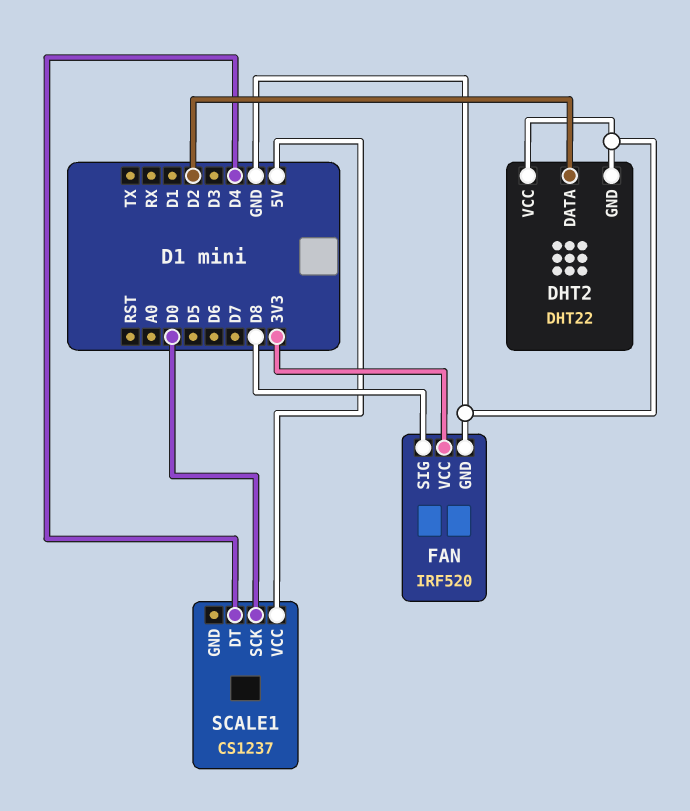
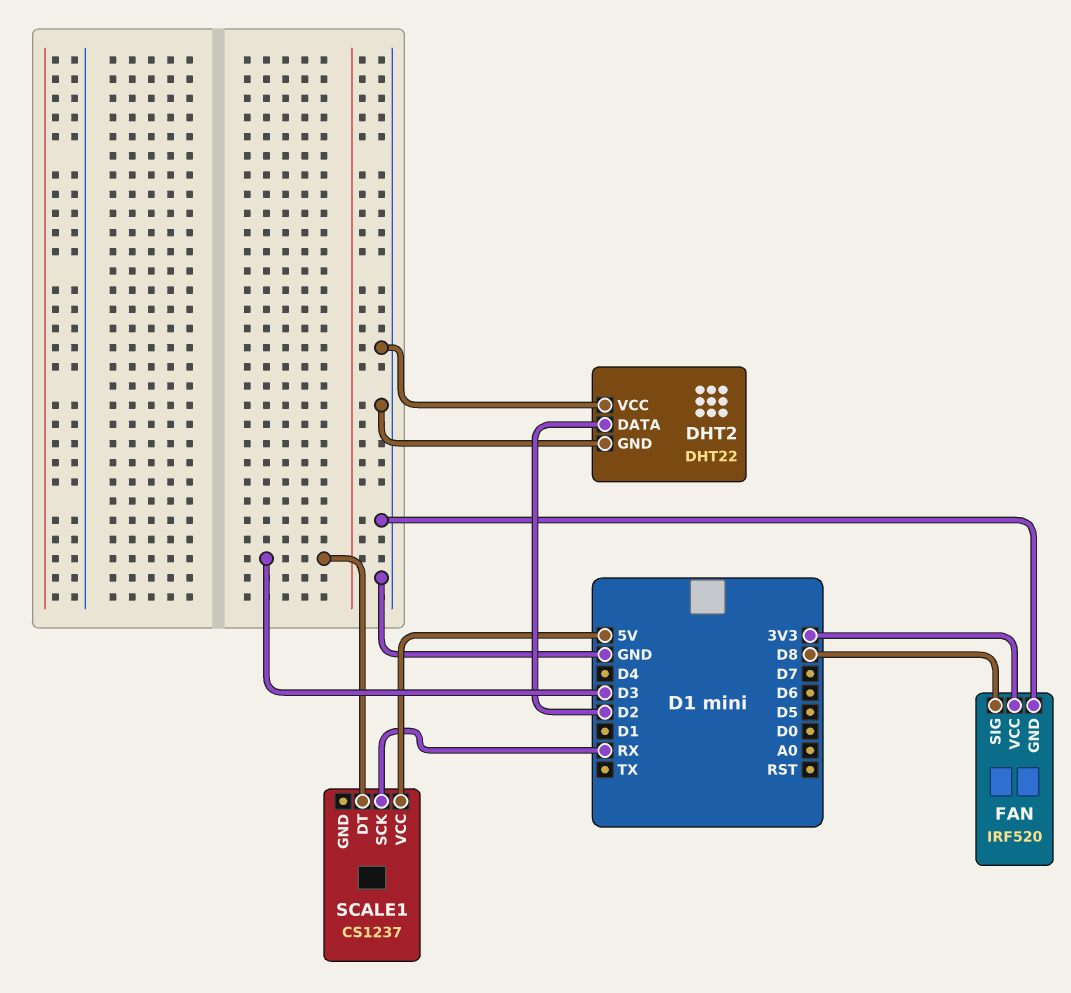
SCALE1 pin DT: D4 -> D3
SCALE1 pin SCK: D0 -> RX

